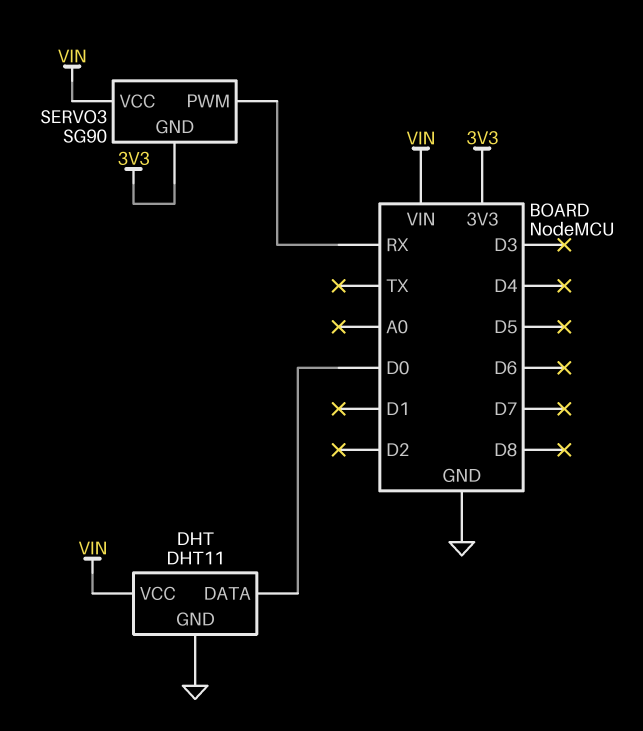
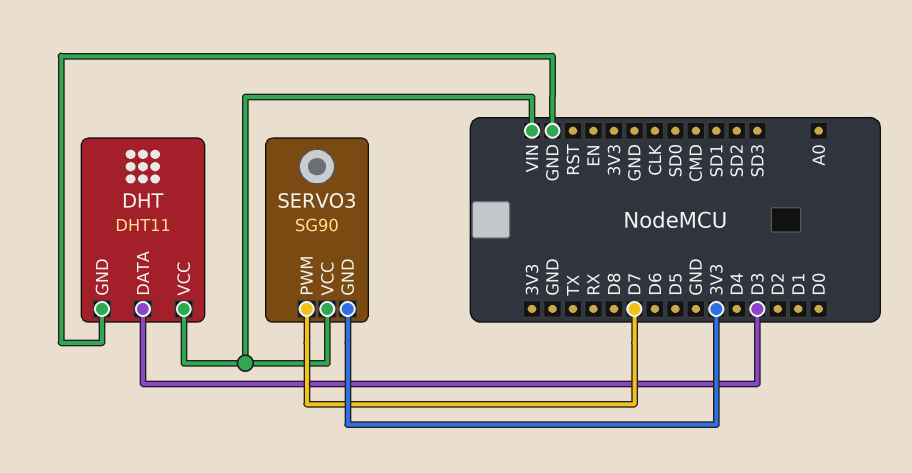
DHT pin DATA: D0 -> D3
SERVO3 pin PWM: RX -> D7

